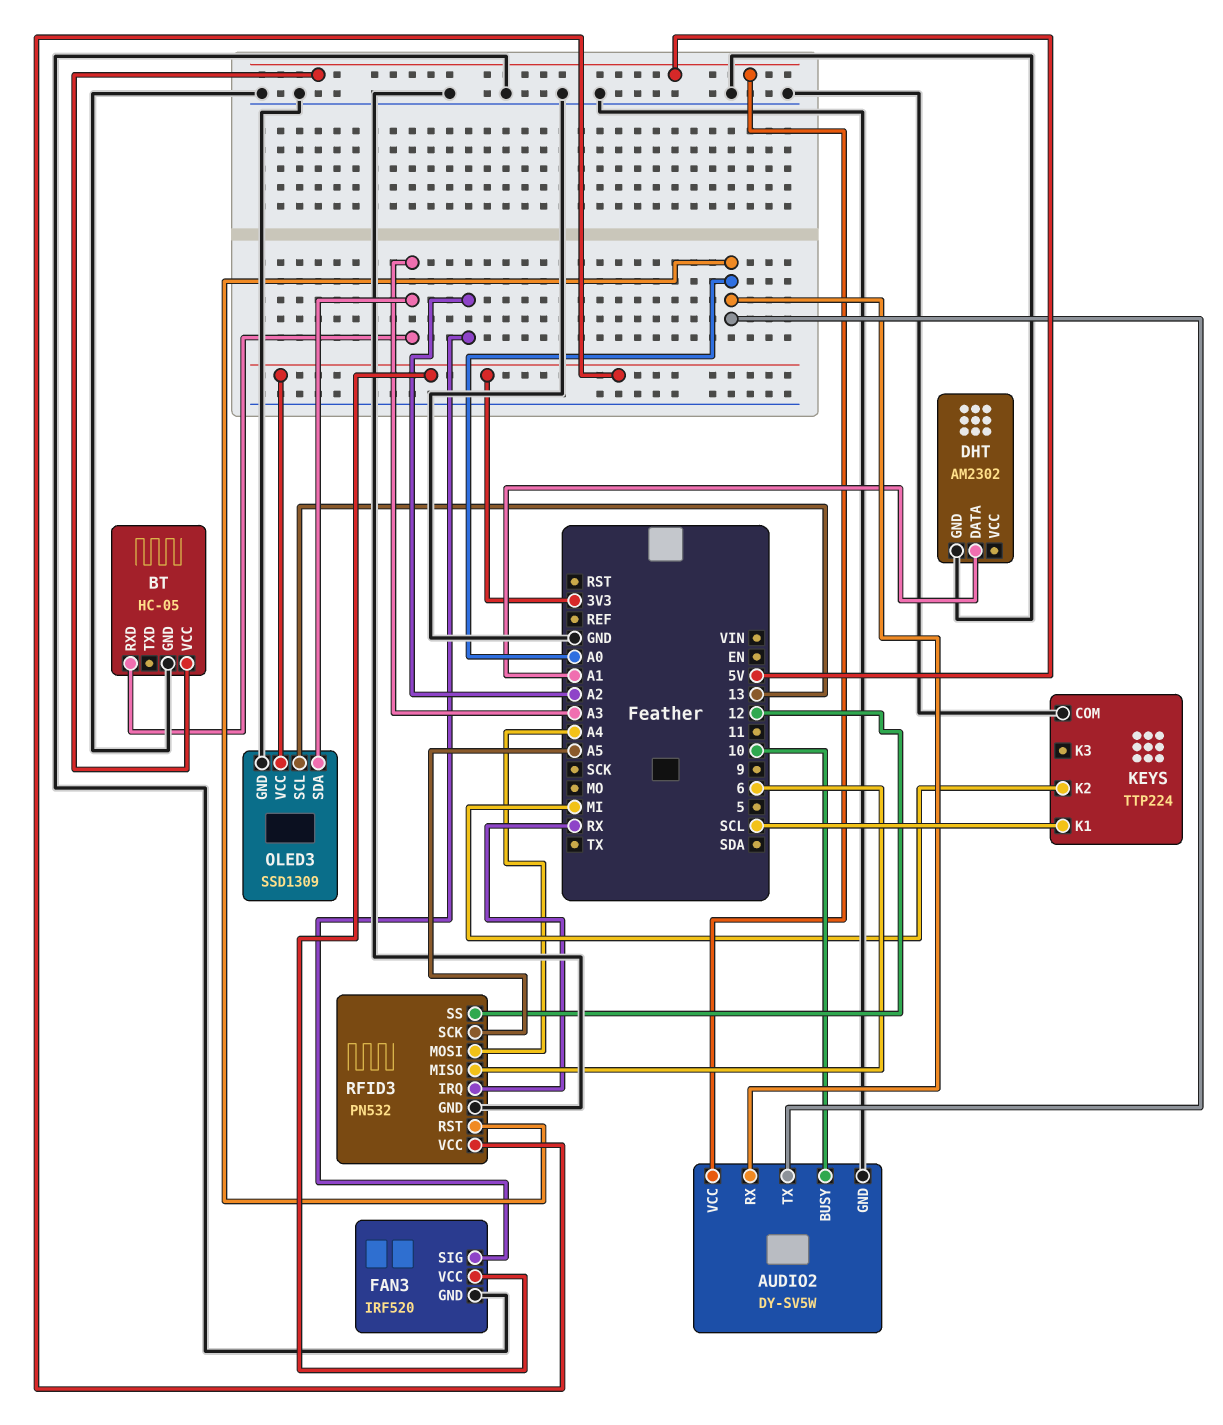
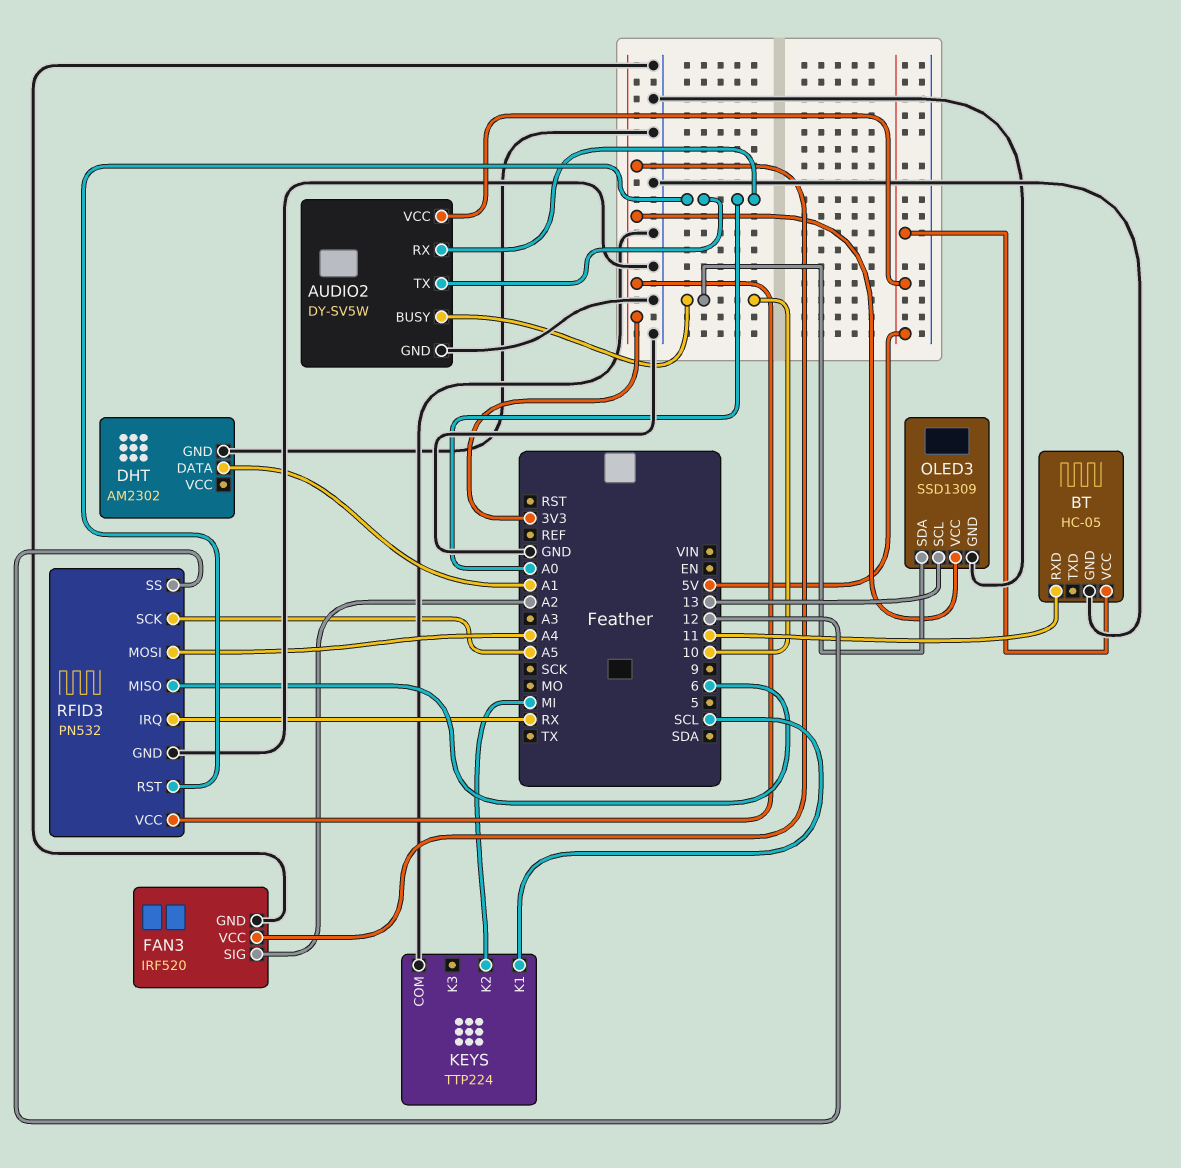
BT pin RXD: A3 -> 11
OLED3 pin SDA: A3 -> 10

